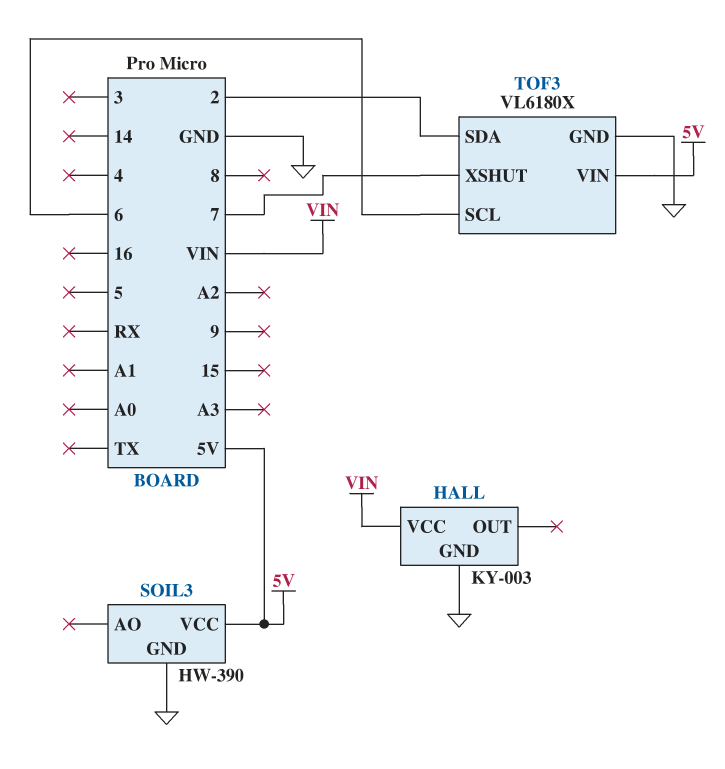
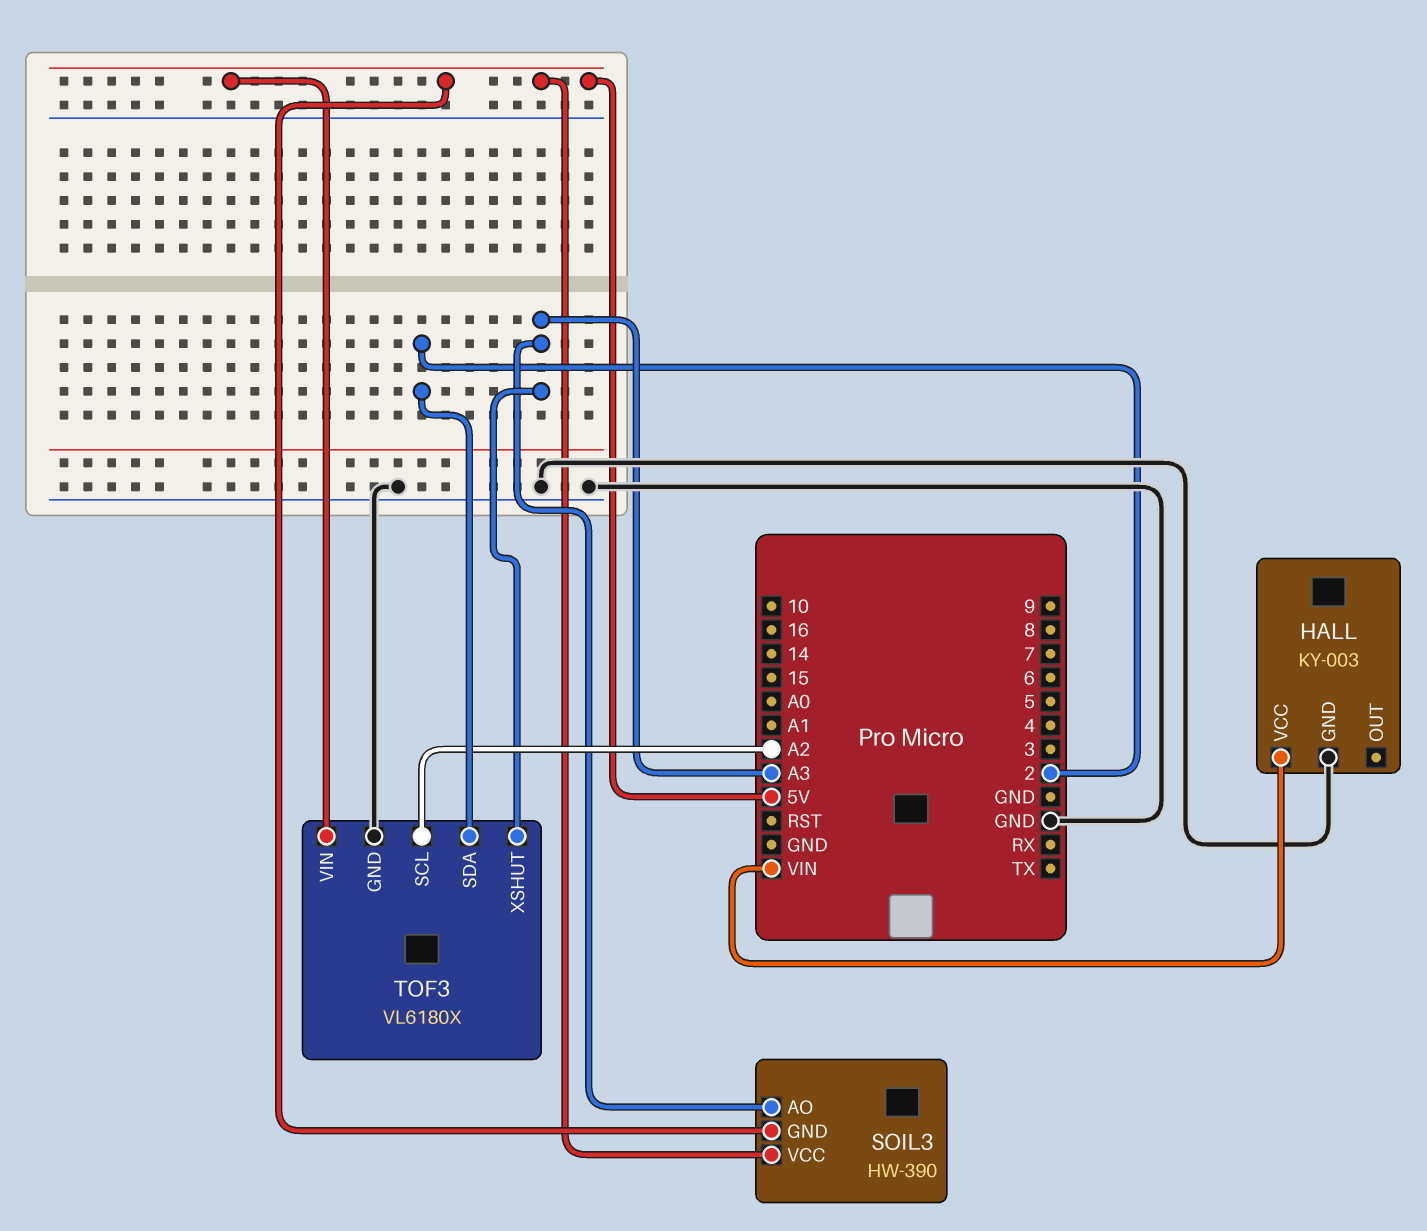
SOIL3 pin AO: none -> A3
SOIL3 pin GND: GND -> 5V
TOF3 pin SCL: 6 -> A2
TOF3 pin XSHUT: 7 -> A3

